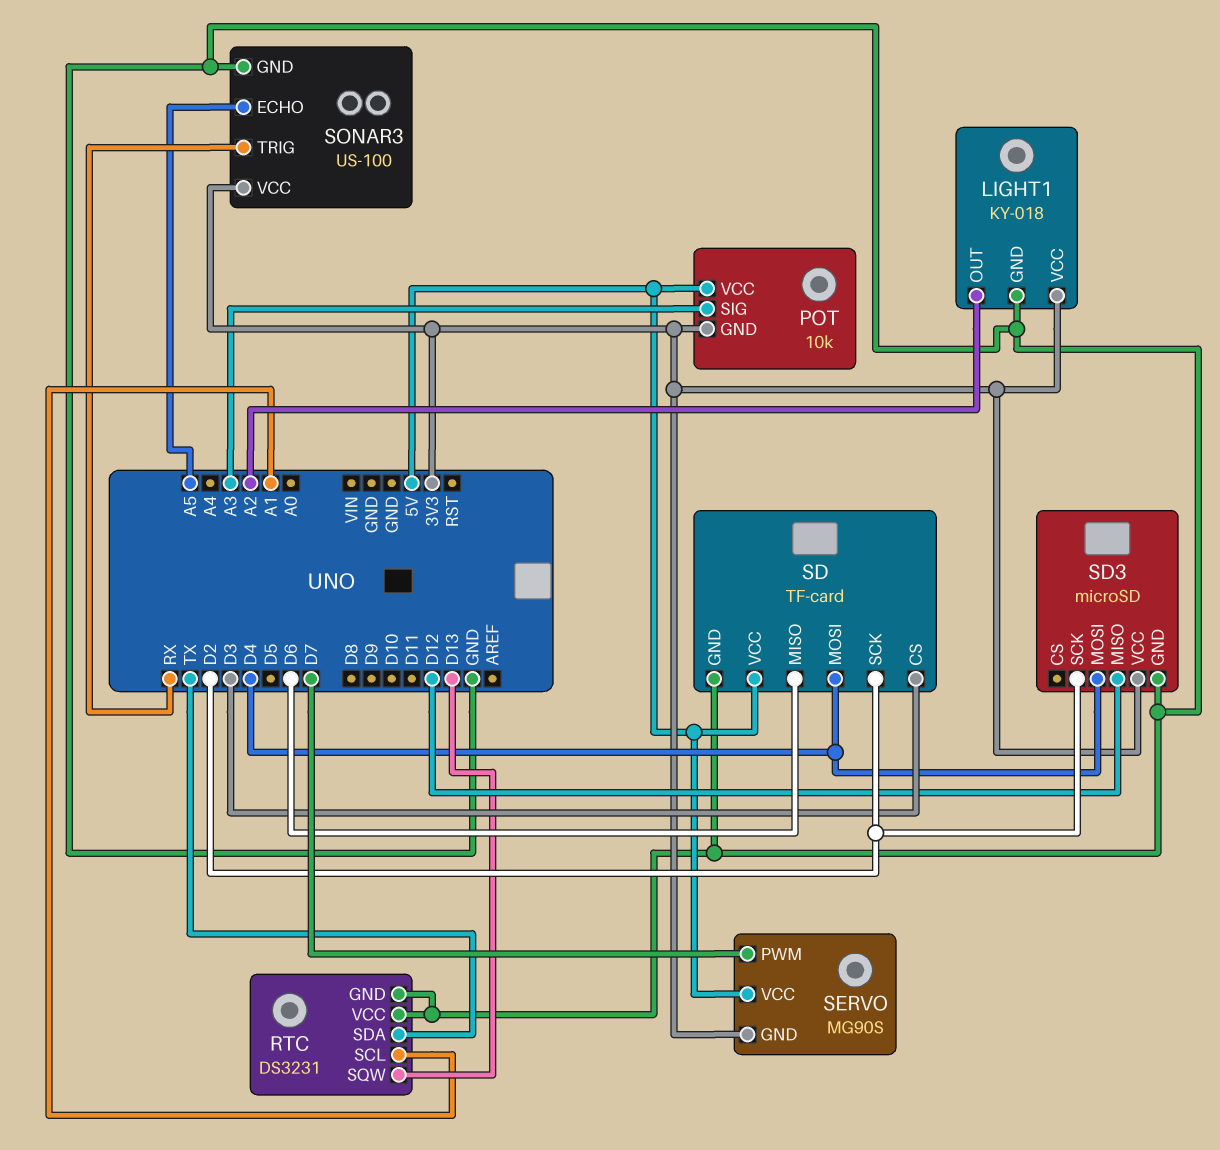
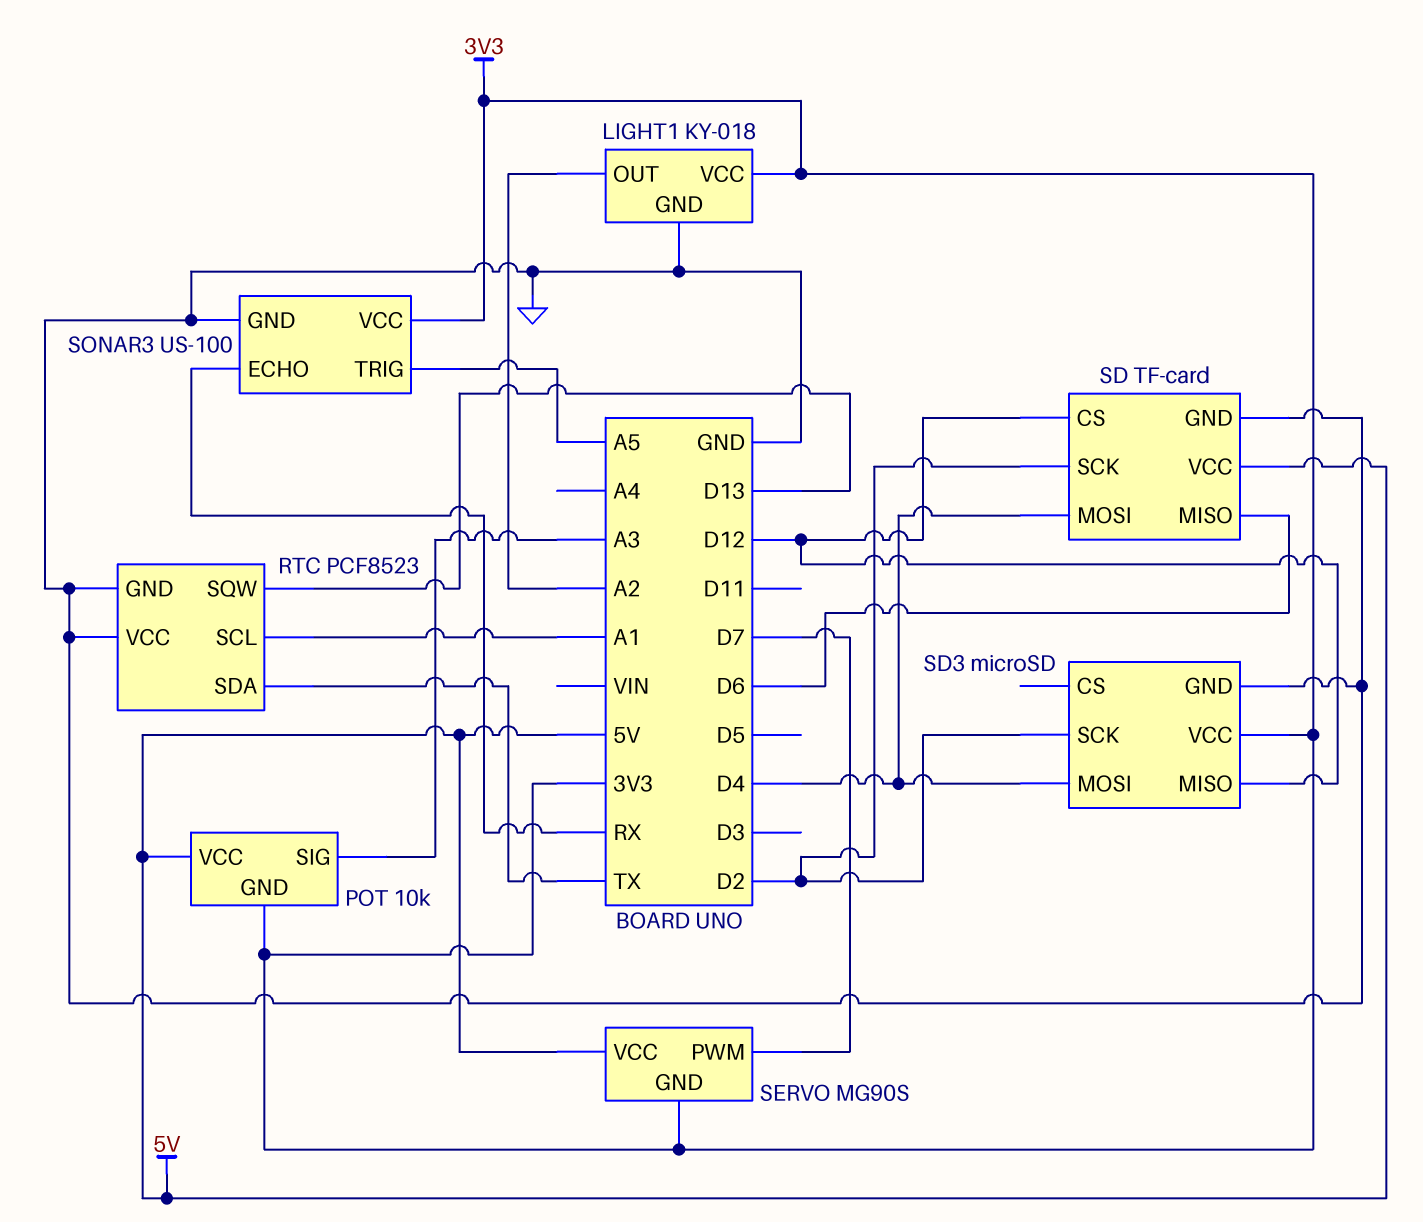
RTC: DS3231 -> PCF8523
SD pin CS: D3 -> D12
SONAR3 pin ECHO: A5 -> RX
SONAR3 pin TRIG: RX -> A5

